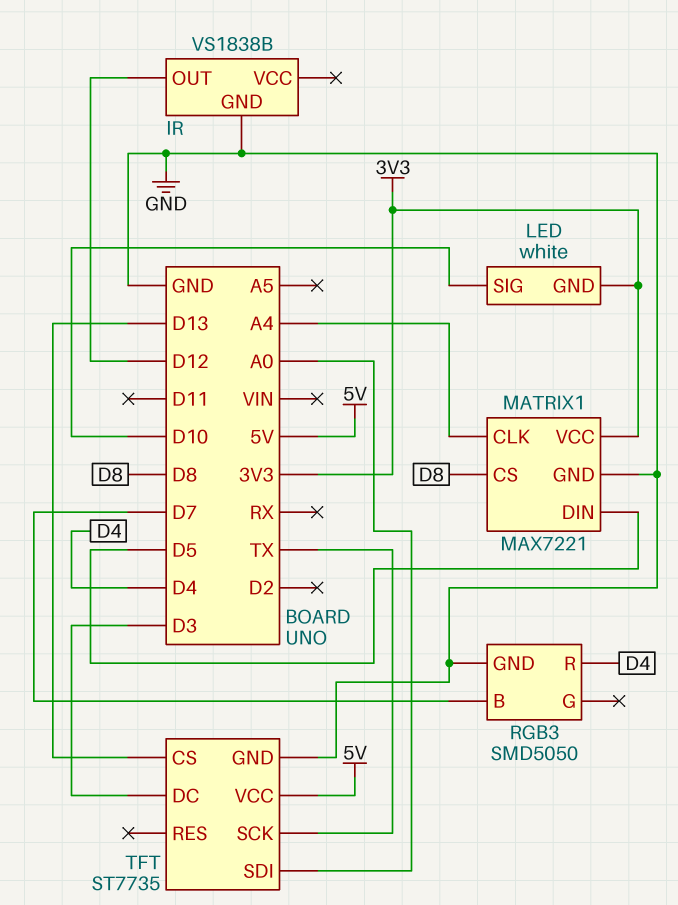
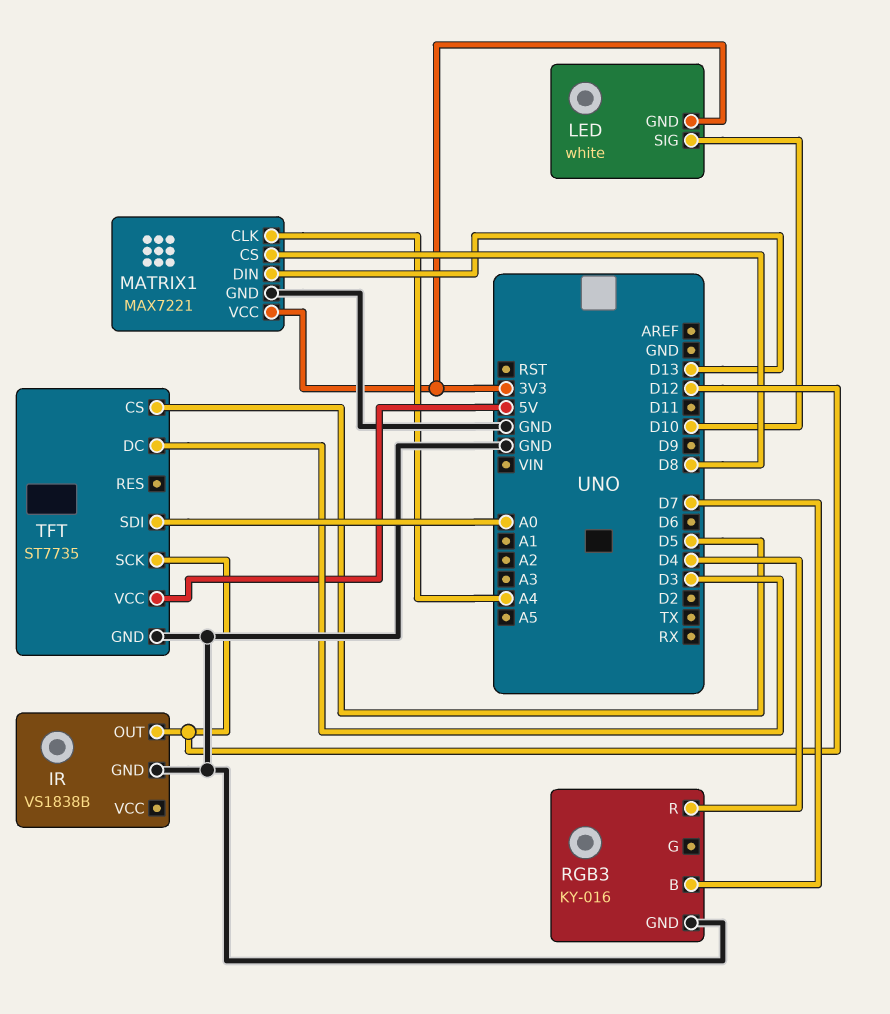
MATRIX1 pin DIN: D5 -> D13
RGB3: SMD5050 -> KY-016
TFT pin CS: D13 -> D5
TFT pin SCK: TX -> D12

